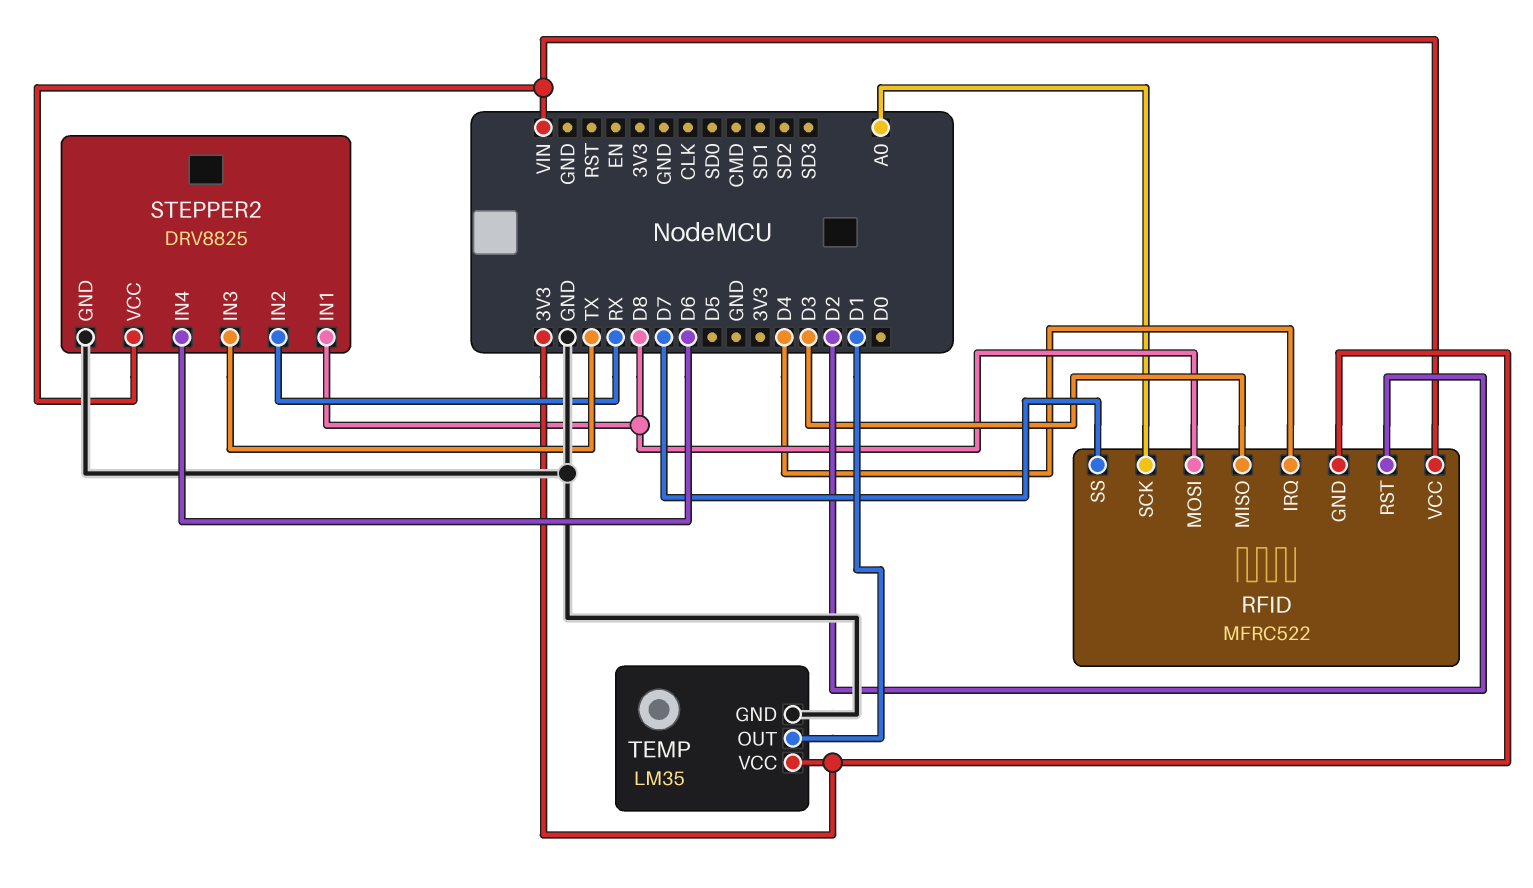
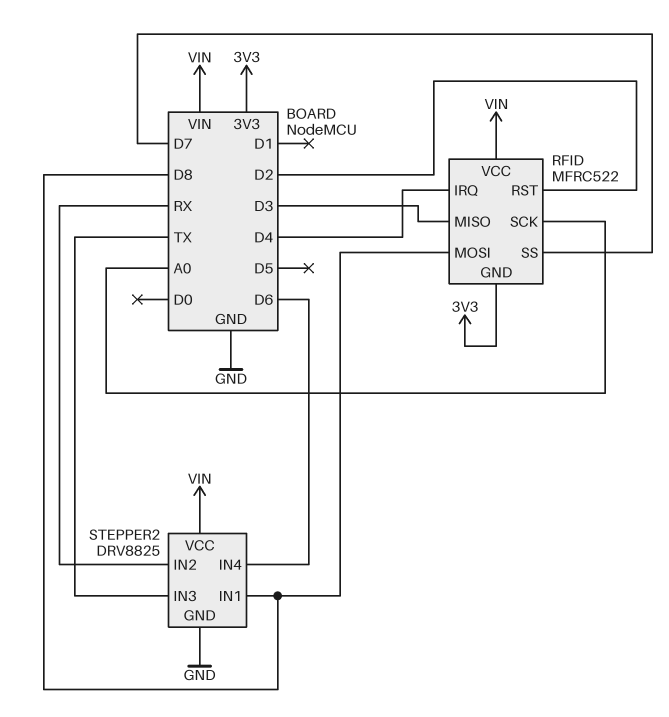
TEMP: LM35 -> none
TEMP pin GND: GND -> none
TEMP pin OUT: D1 -> none
TEMP pin VCC: 3V3 -> none

